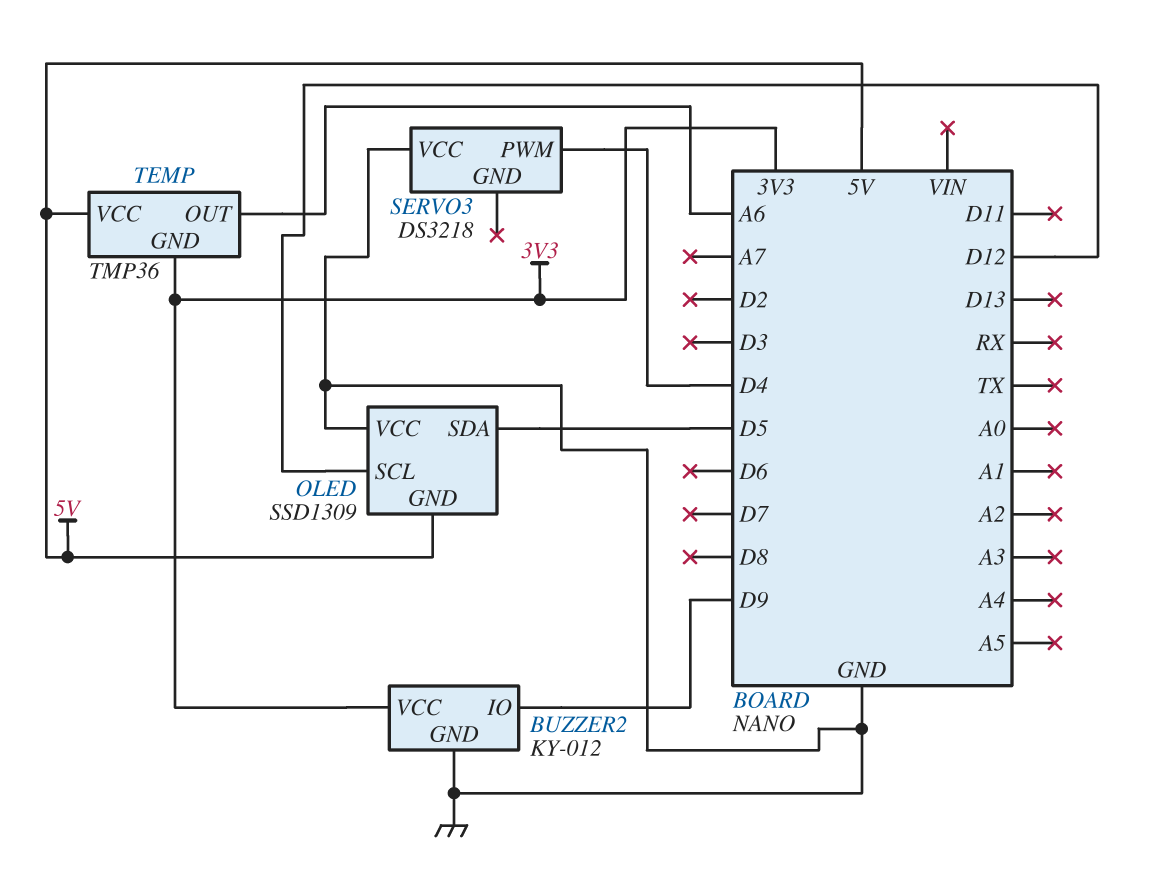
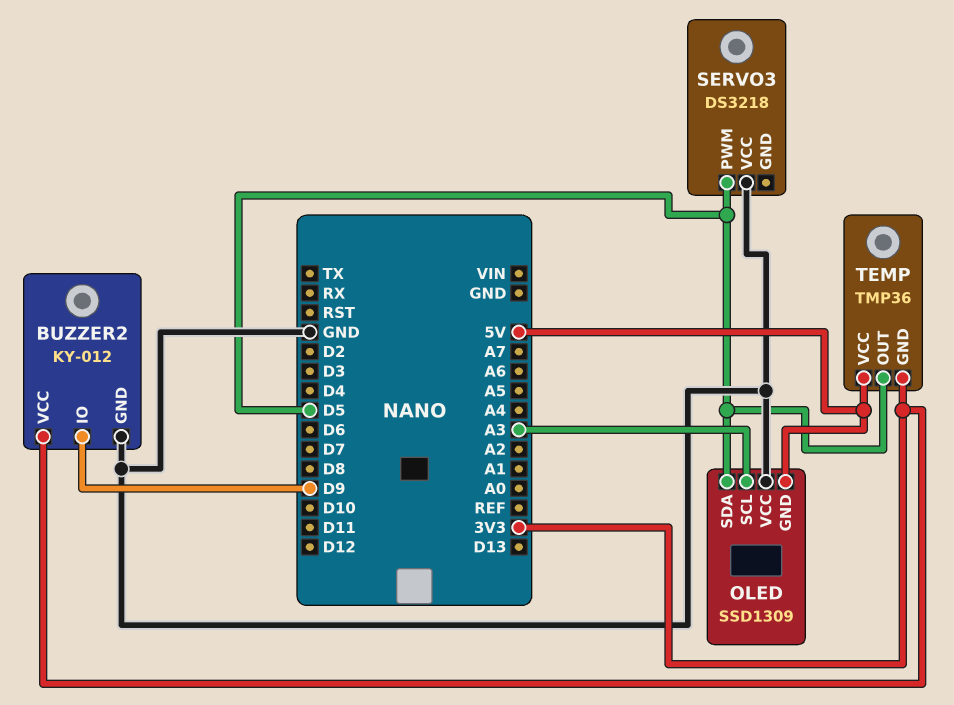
OLED pin SCL: D12 -> A3
SERVO3 pin PWM: D4 -> D5
TEMP pin OUT: A6 -> D5

